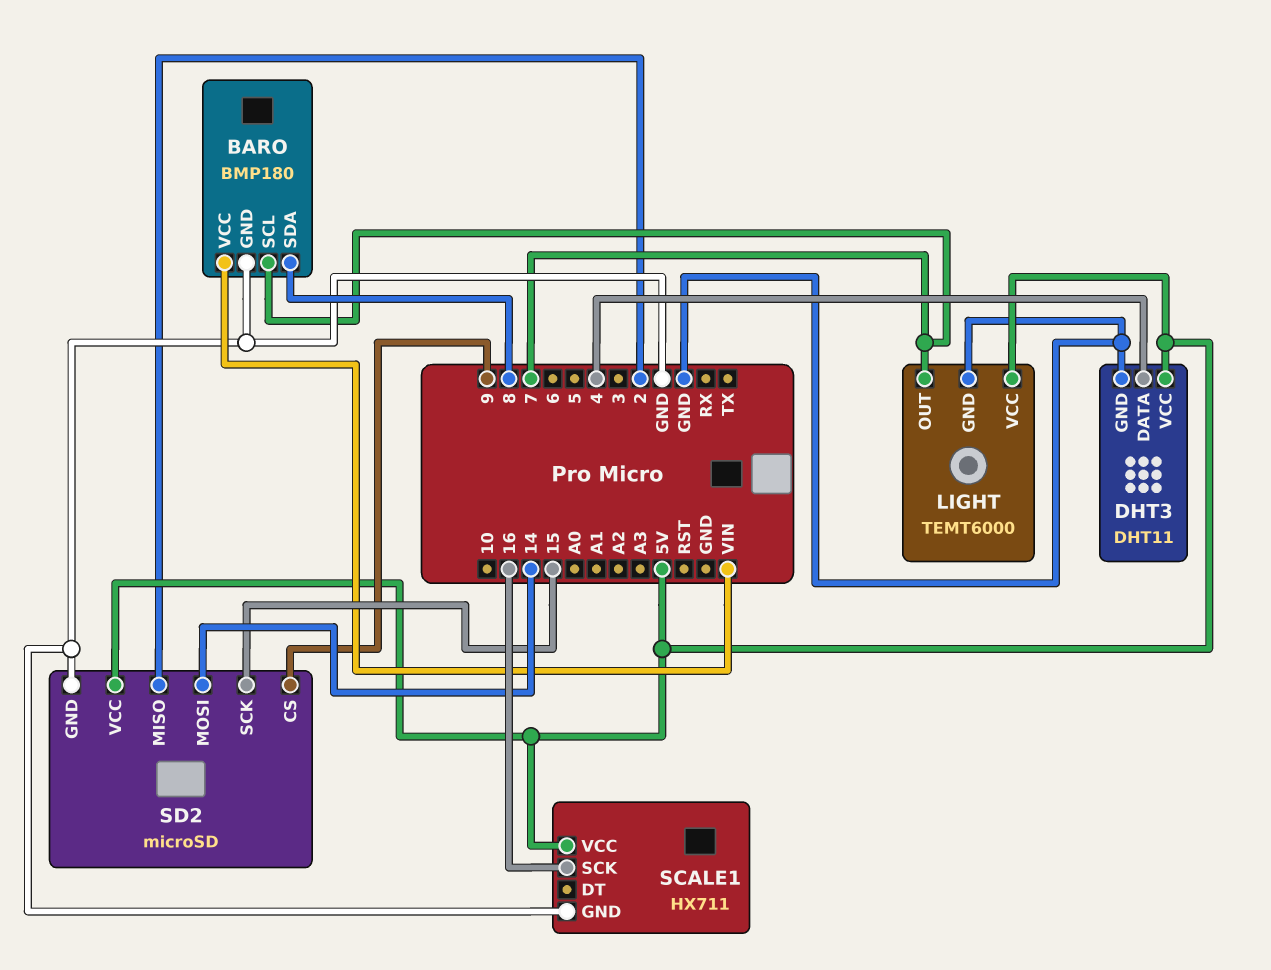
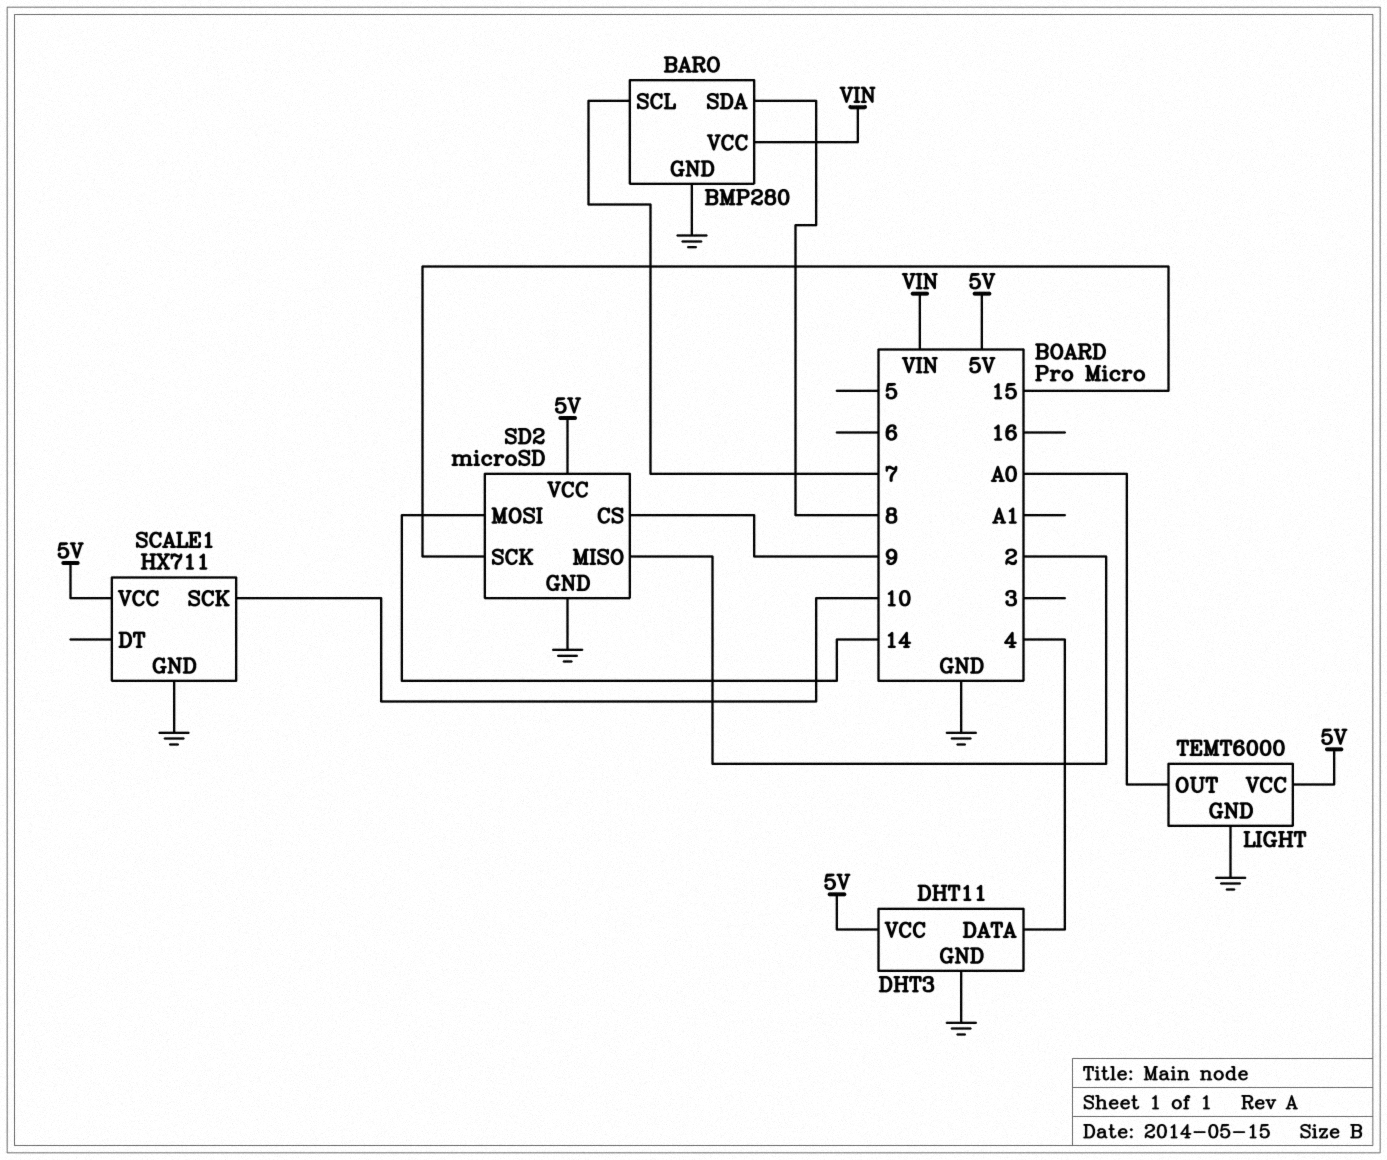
BARO: BMP180 -> BMP280
LIGHT pin OUT: 7 -> A0
SCALE1 pin SCK: 16 -> 10

